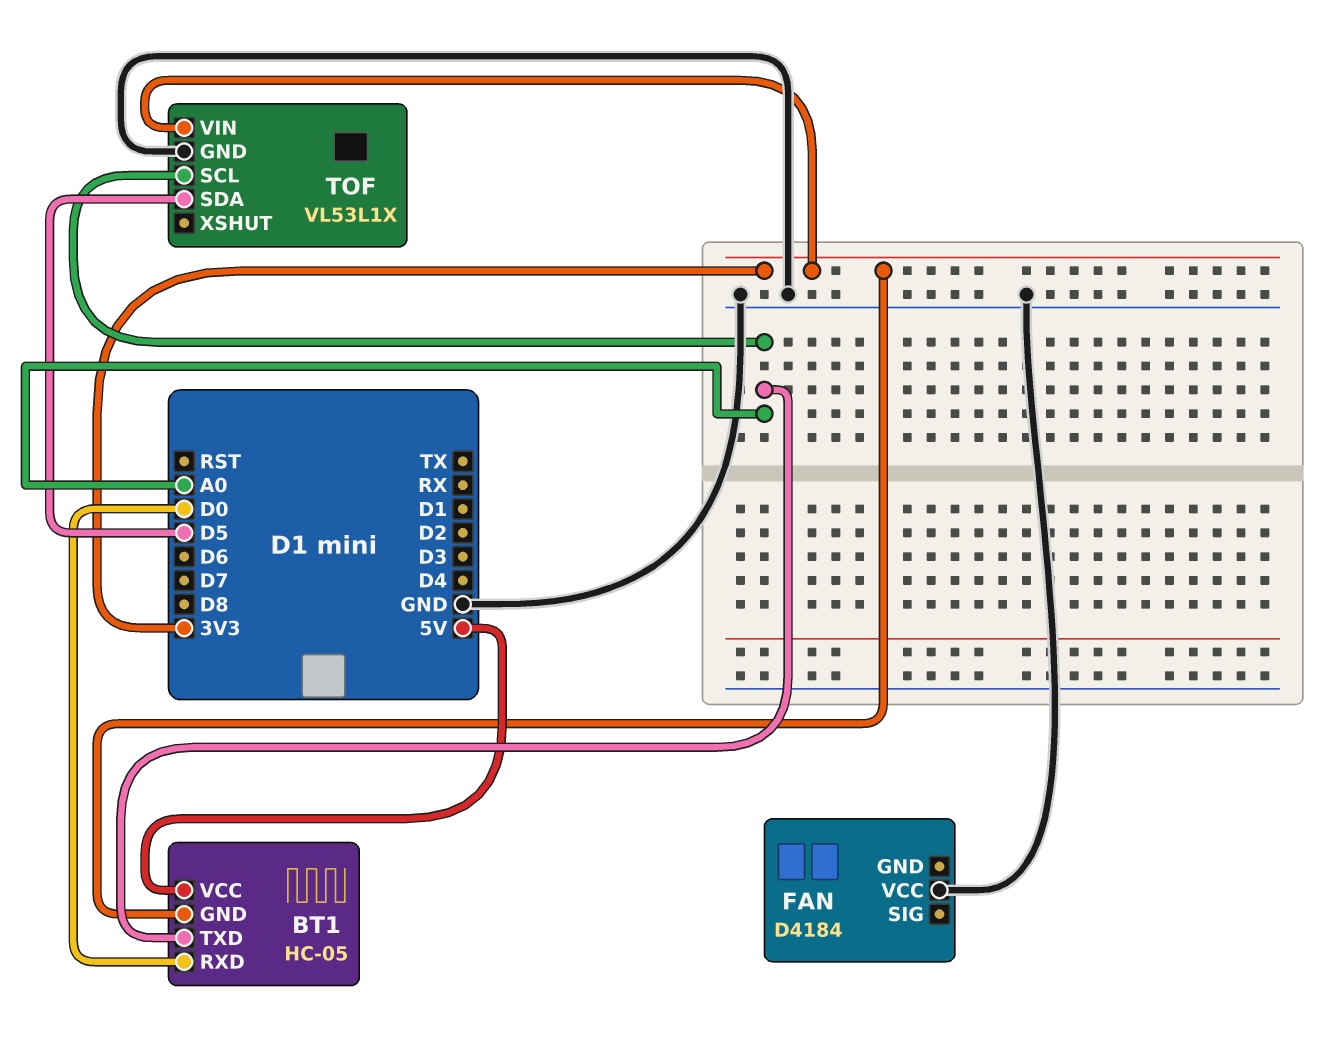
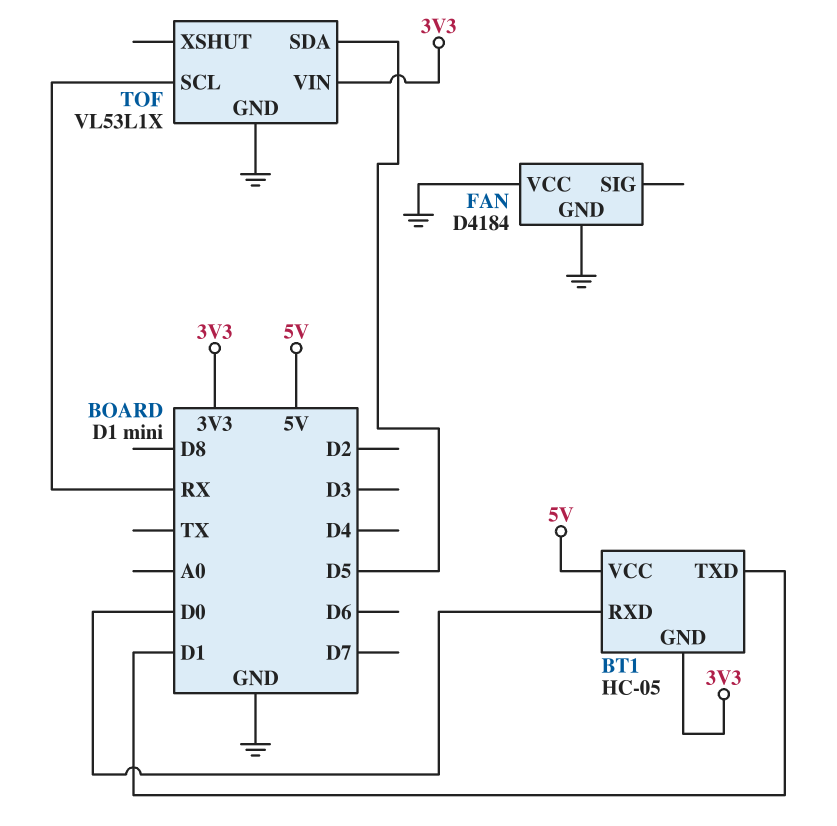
BT1 pin TXD: A0 -> D1
FAN pin GND: none -> GND
TOF pin SCL: A0 -> RX

